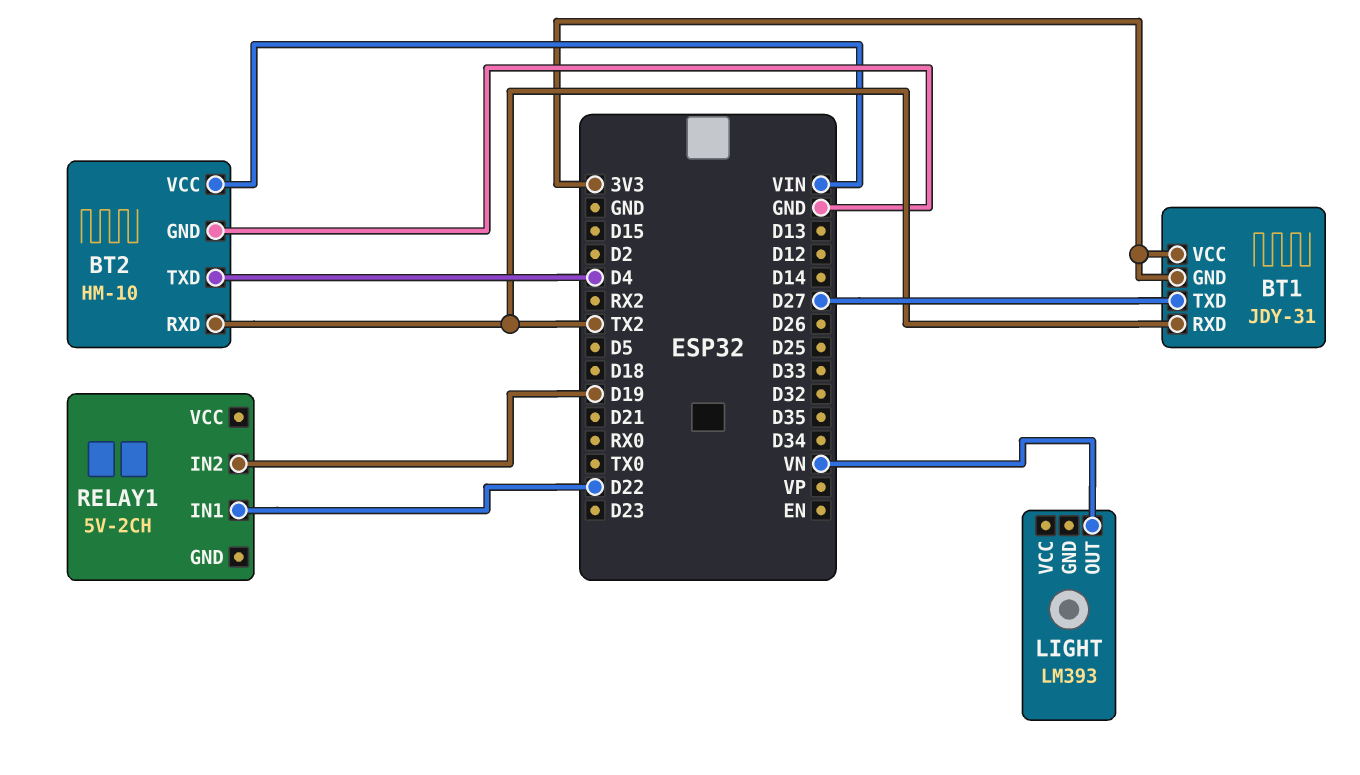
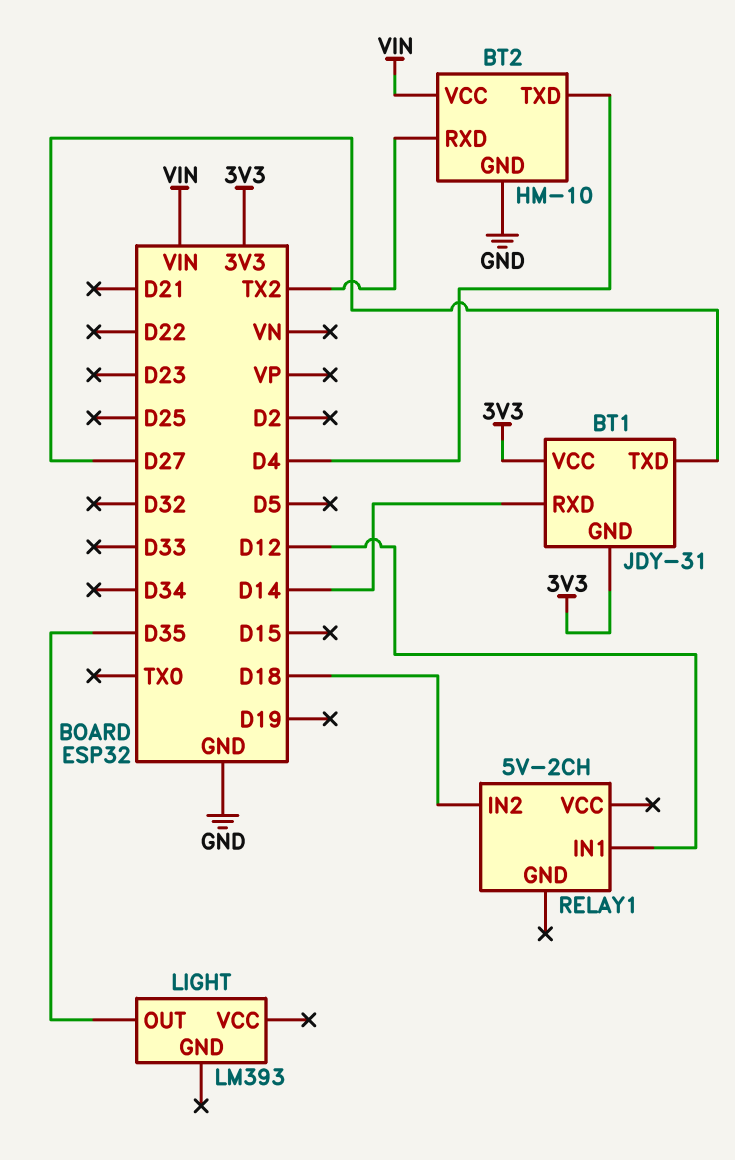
BT1 pin RXD: TX2 -> D14
LIGHT pin OUT: VN -> D35
RELAY1 pin IN1: D22 -> D12
RELAY1 pin IN2: D19 -> D18

